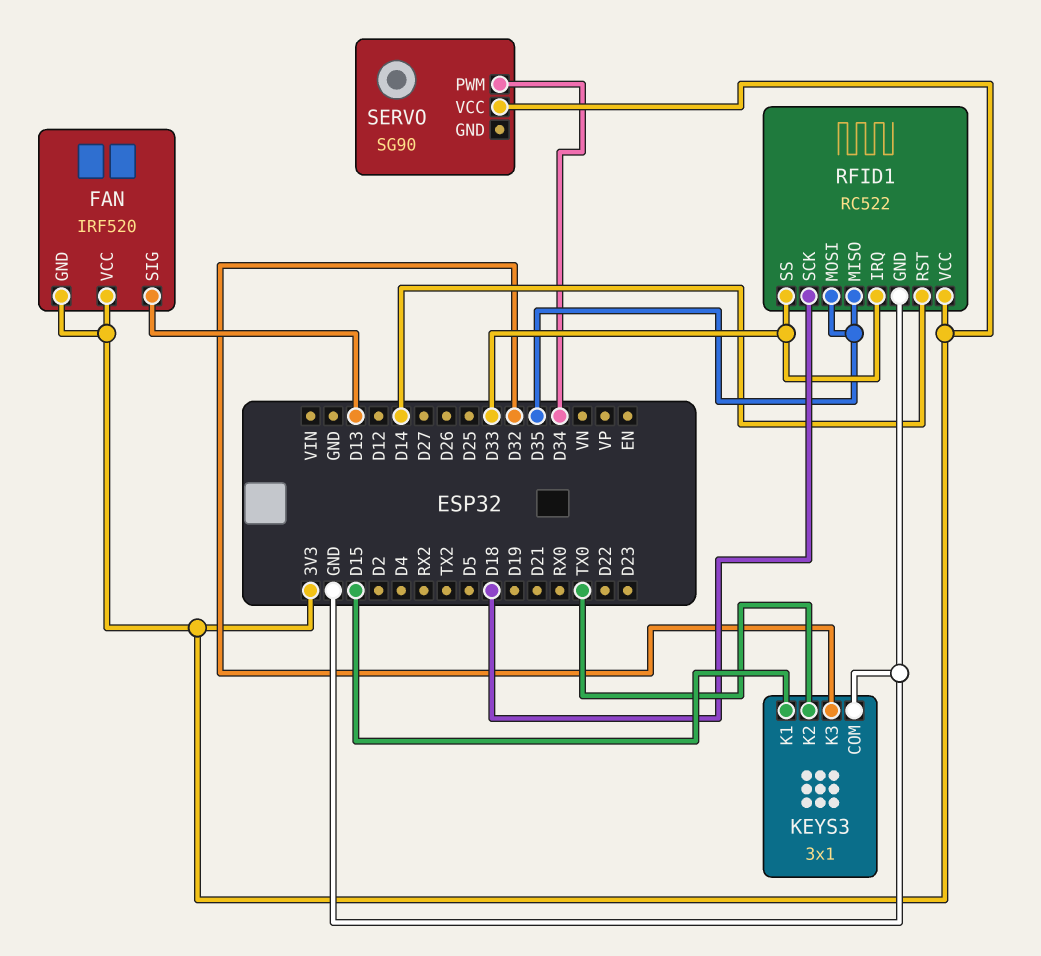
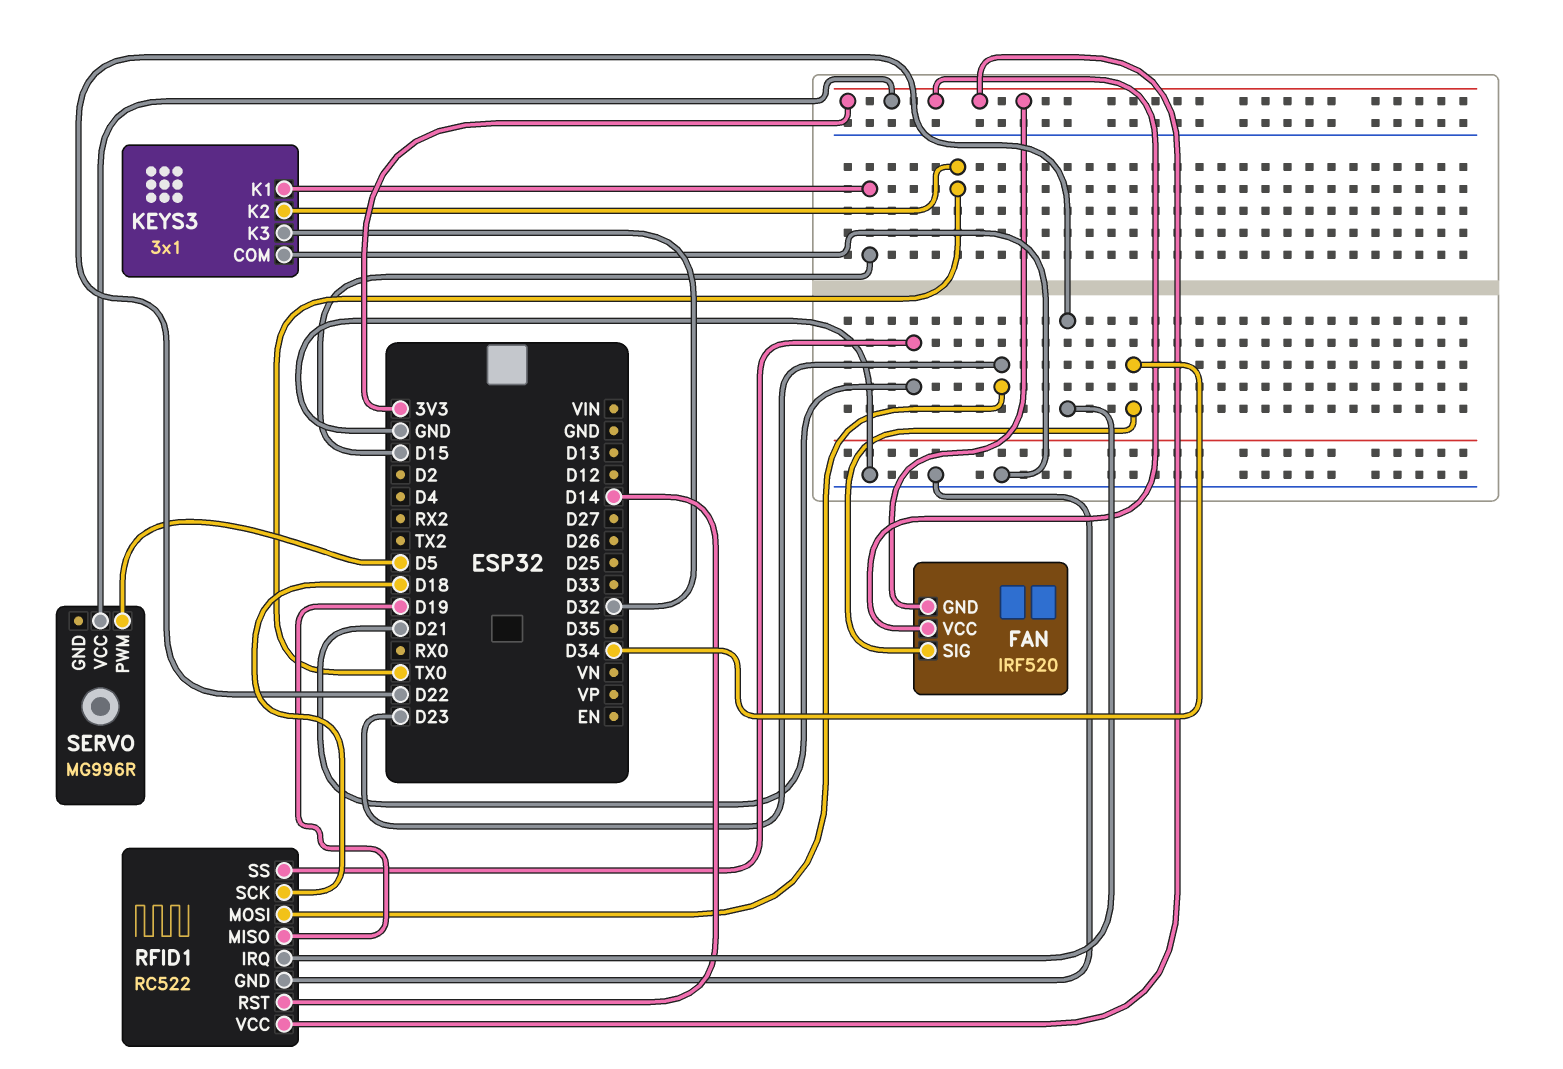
FAN pin SIG: D13 -> D34
RFID1 pin IRQ: D33 -> D22
RFID1 pin MISO: D35 -> D19
RFID1 pin MOSI: D35 -> D23
RFID1 pin SS: D33 -> D21
SERVO: SG90 -> MG996R
SERVO pin PWM: D34 -> D5

